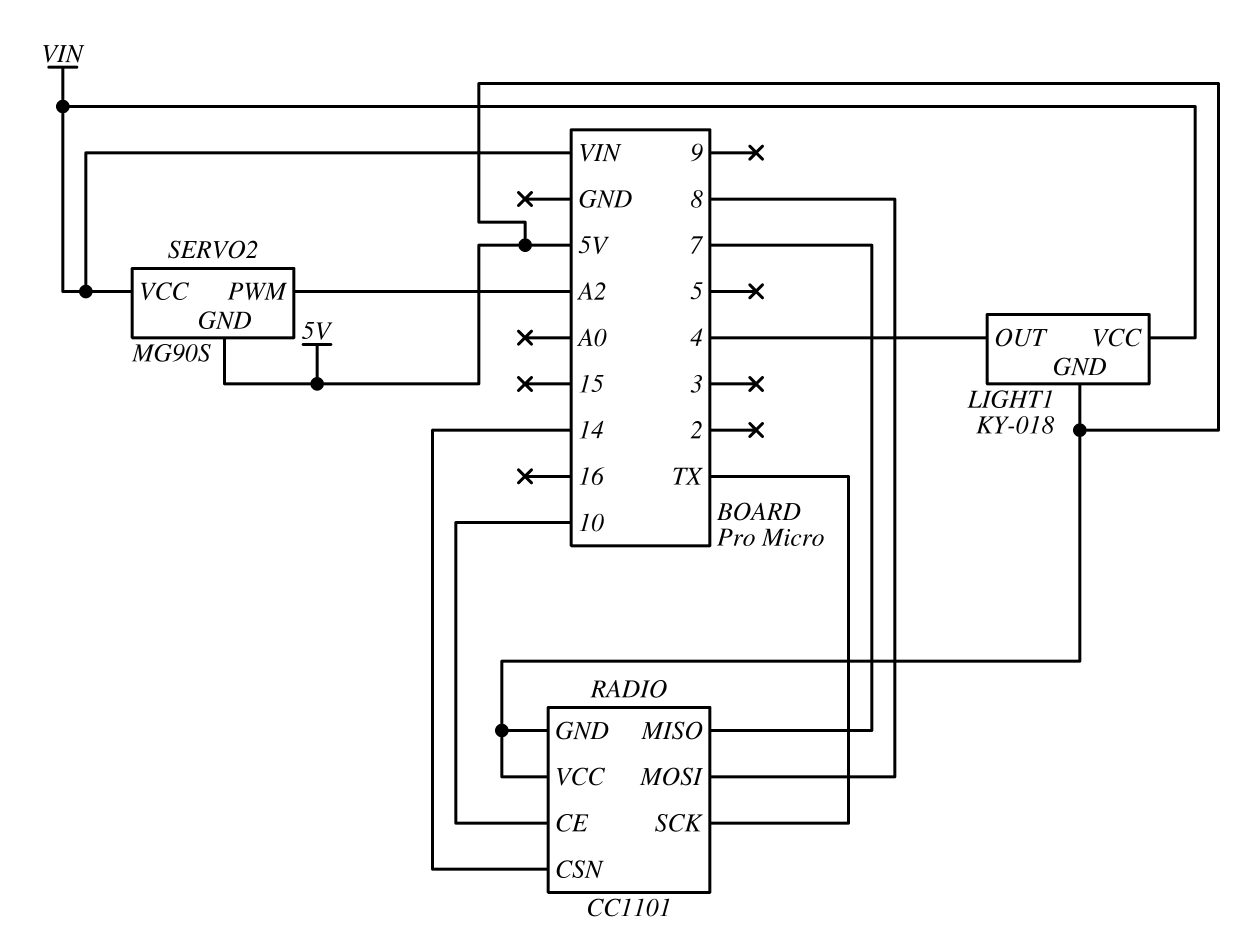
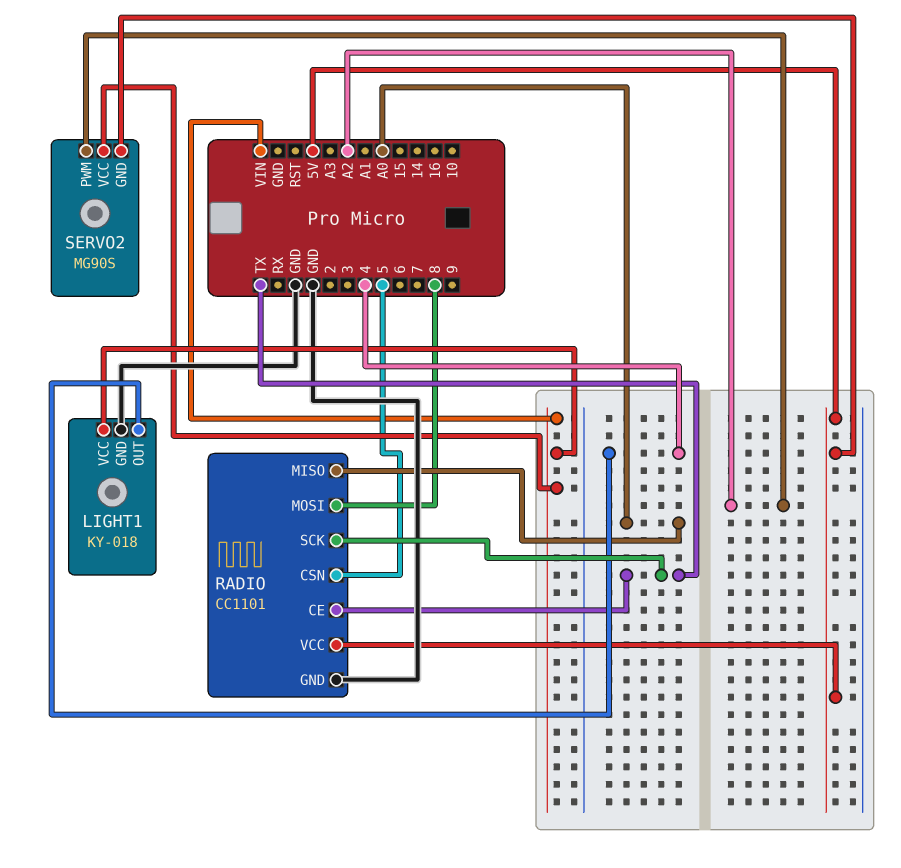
LIGHT1 pin GND: 5V -> GND
RADIO pin CE: 10 -> TX
RADIO pin CSN: 14 -> 5
RADIO pin GND: 5V -> GND
RADIO pin MISO: 7 -> A0

